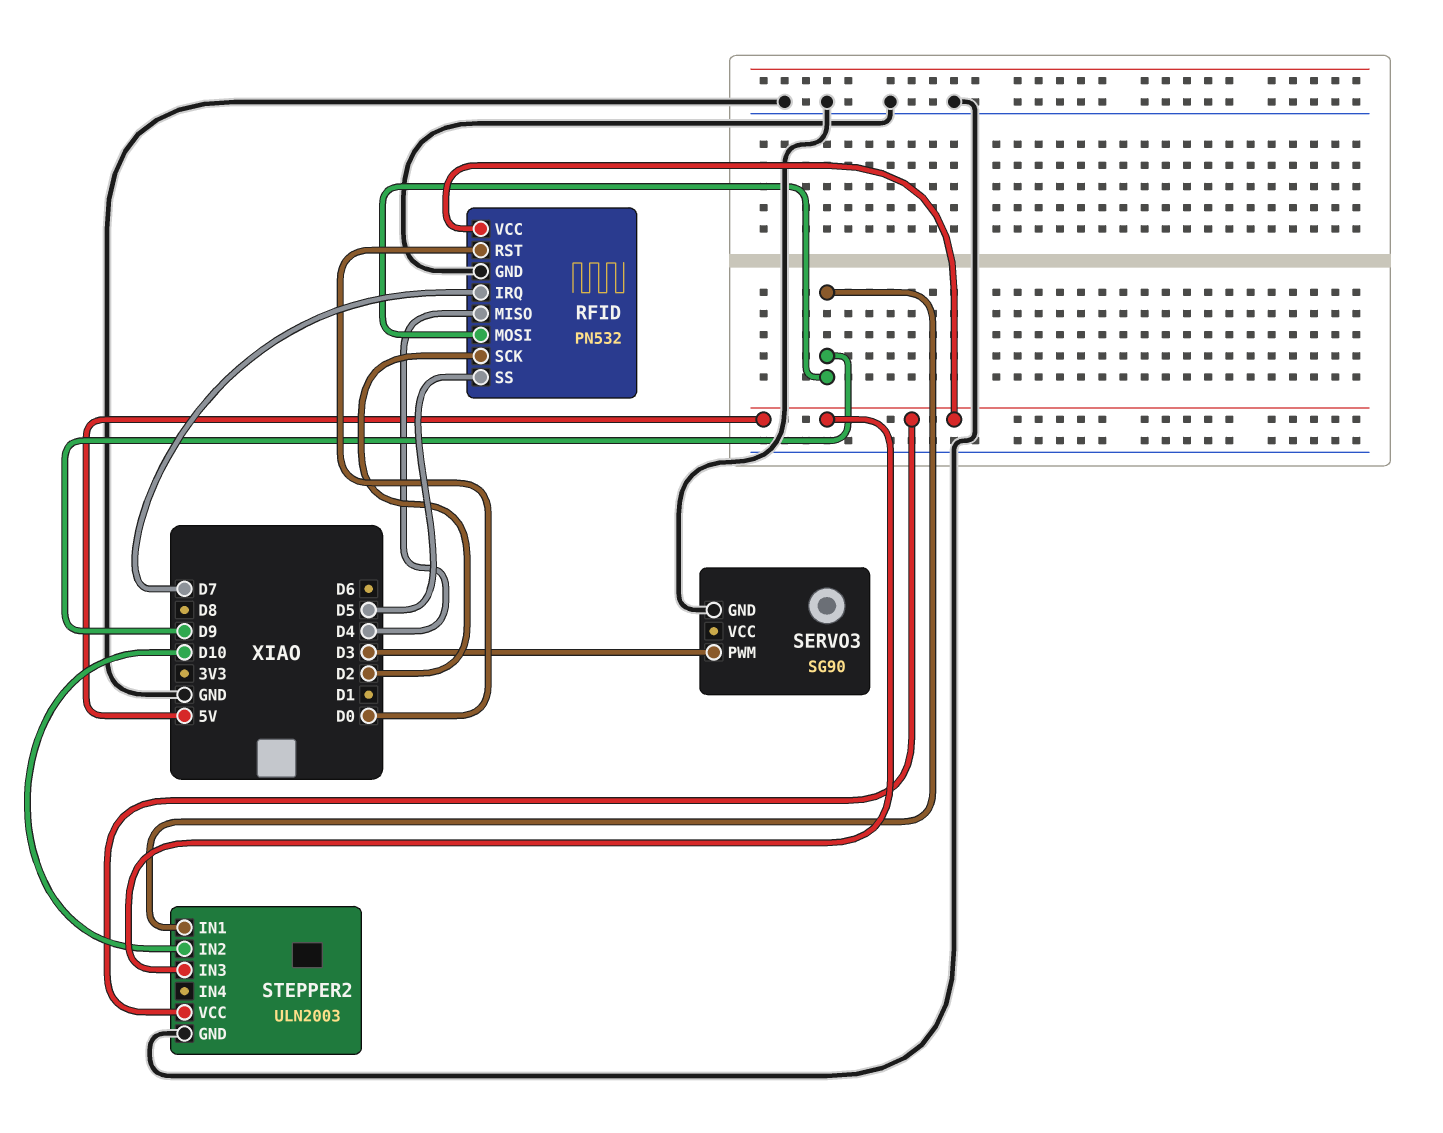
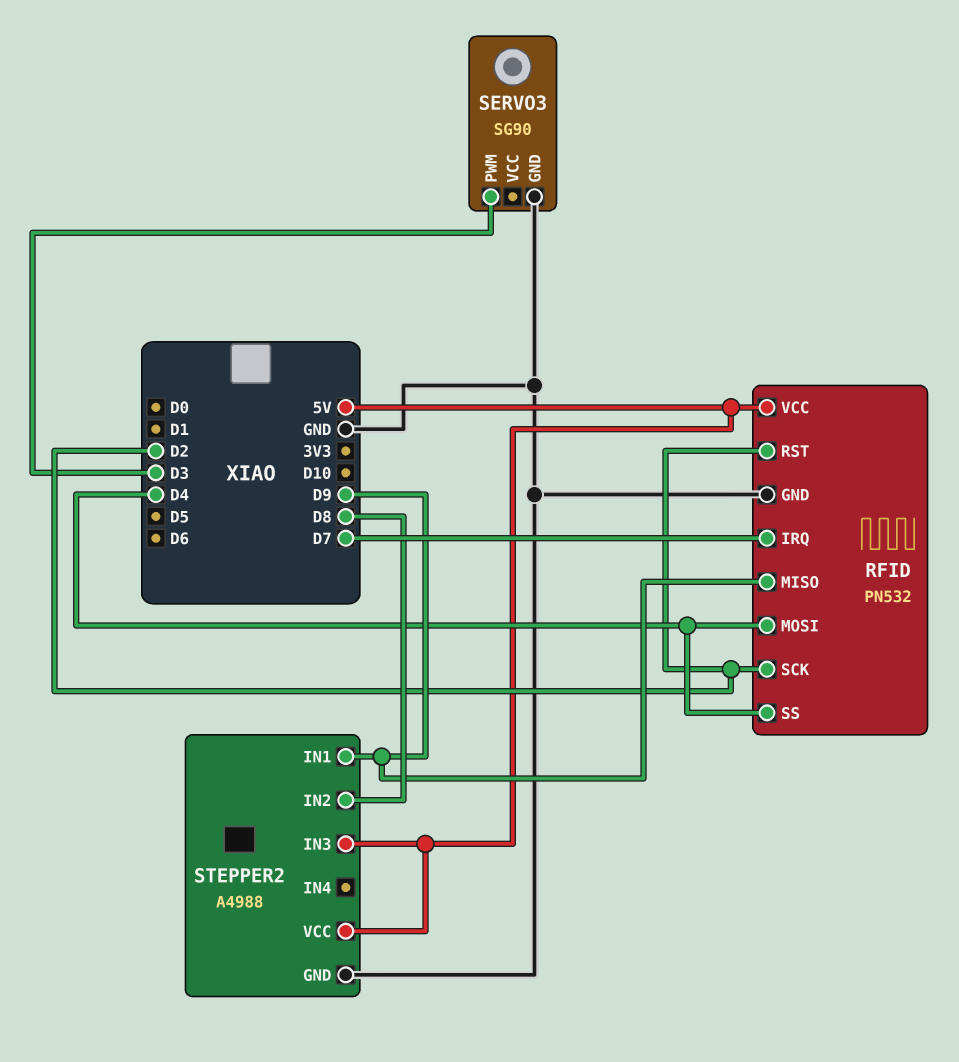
RFID pin MISO: D4 -> D9
RFID pin MOSI: D9 -> D4
RFID pin RST: D0 -> D2
RFID pin SS: D5 -> D4
STEPPER2: ULN2003 -> A4988
STEPPER2 pin IN2: D10 -> D8

